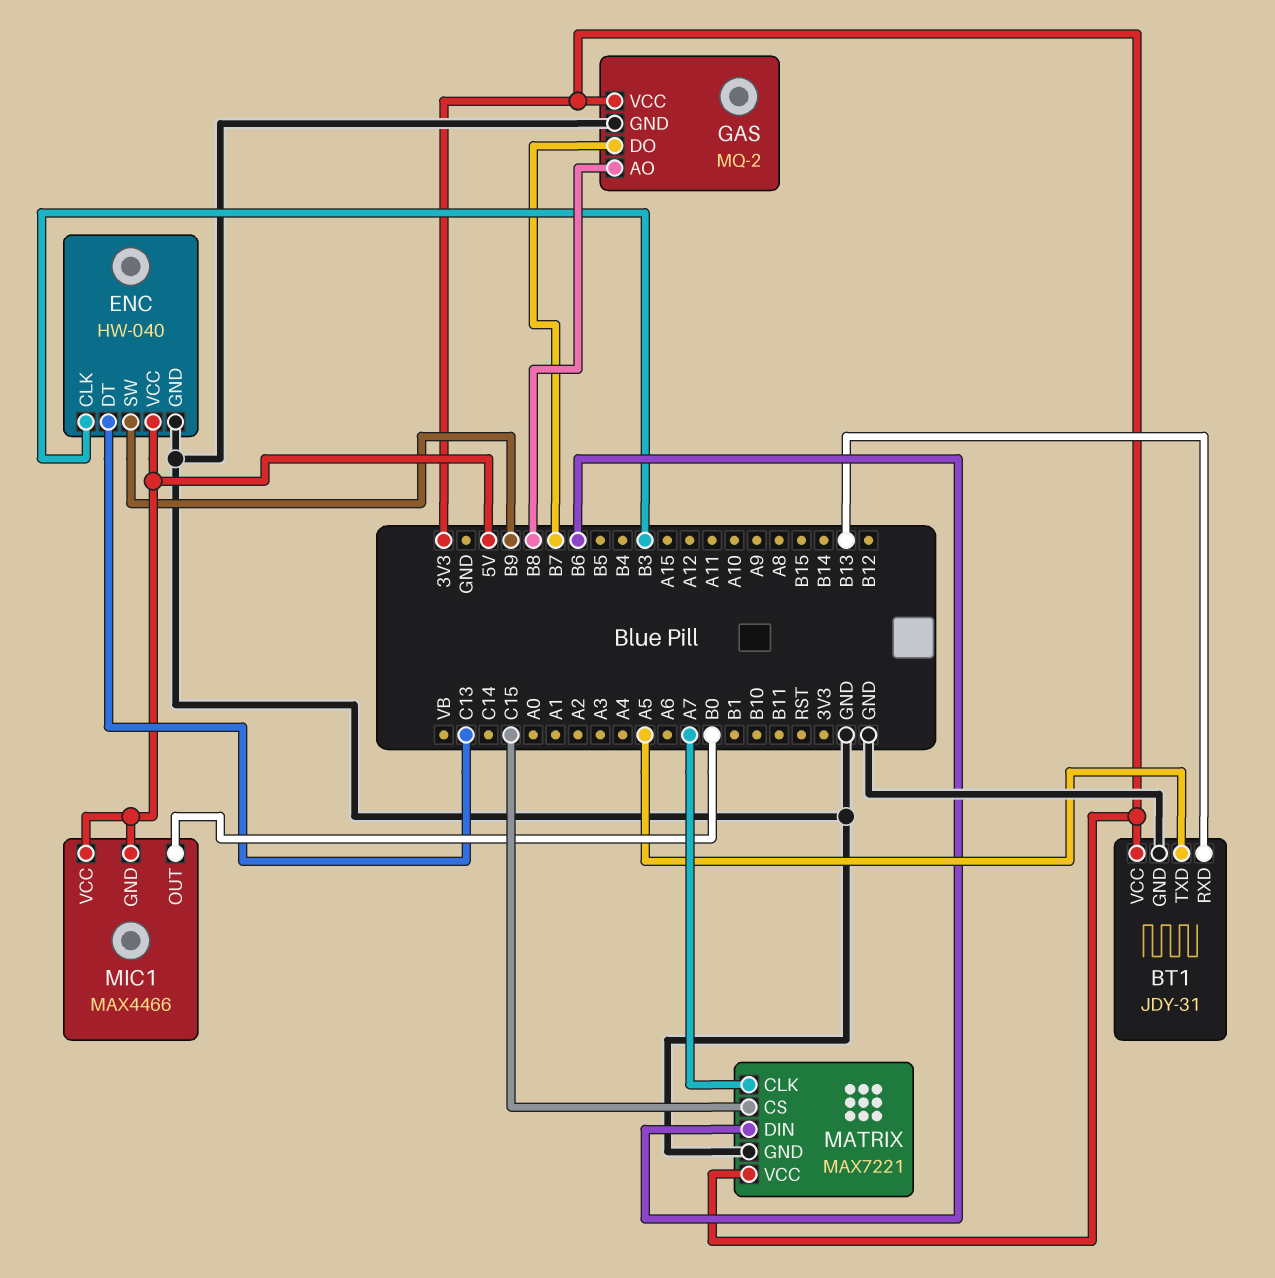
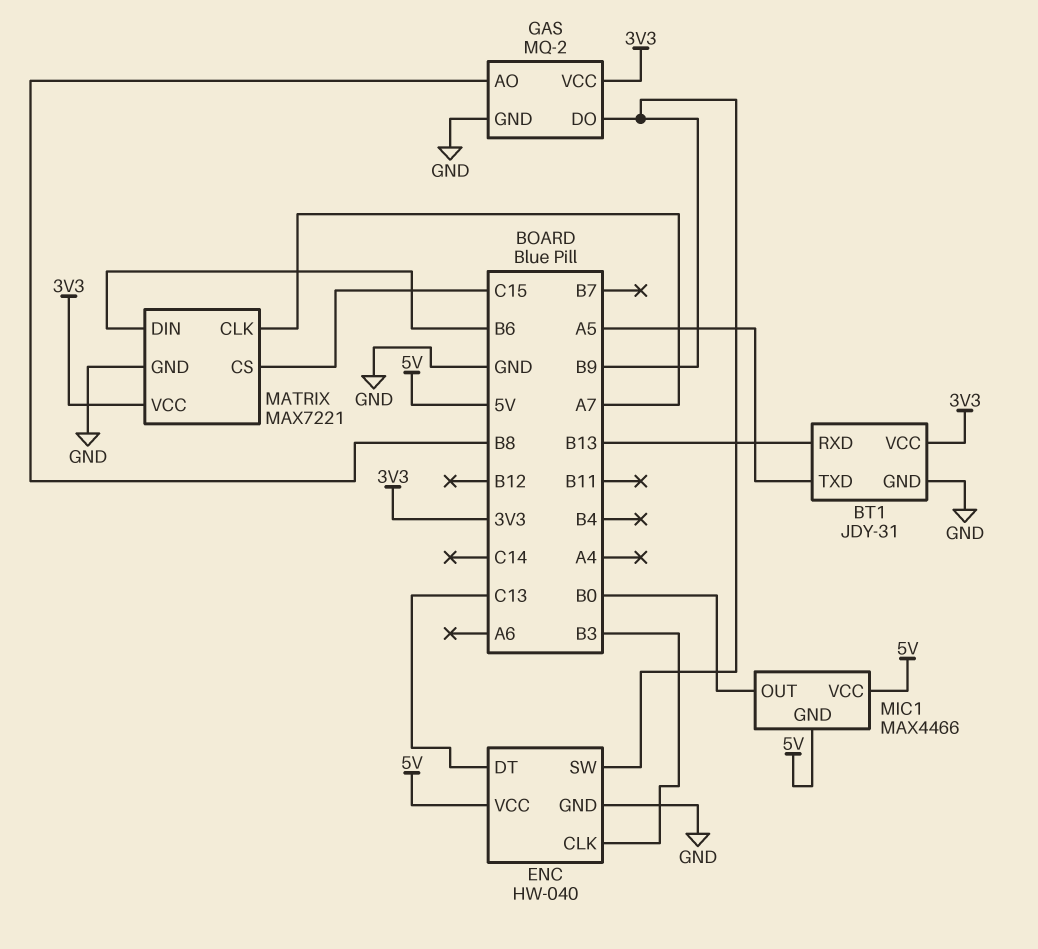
GAS pin DO: B7 -> B9

